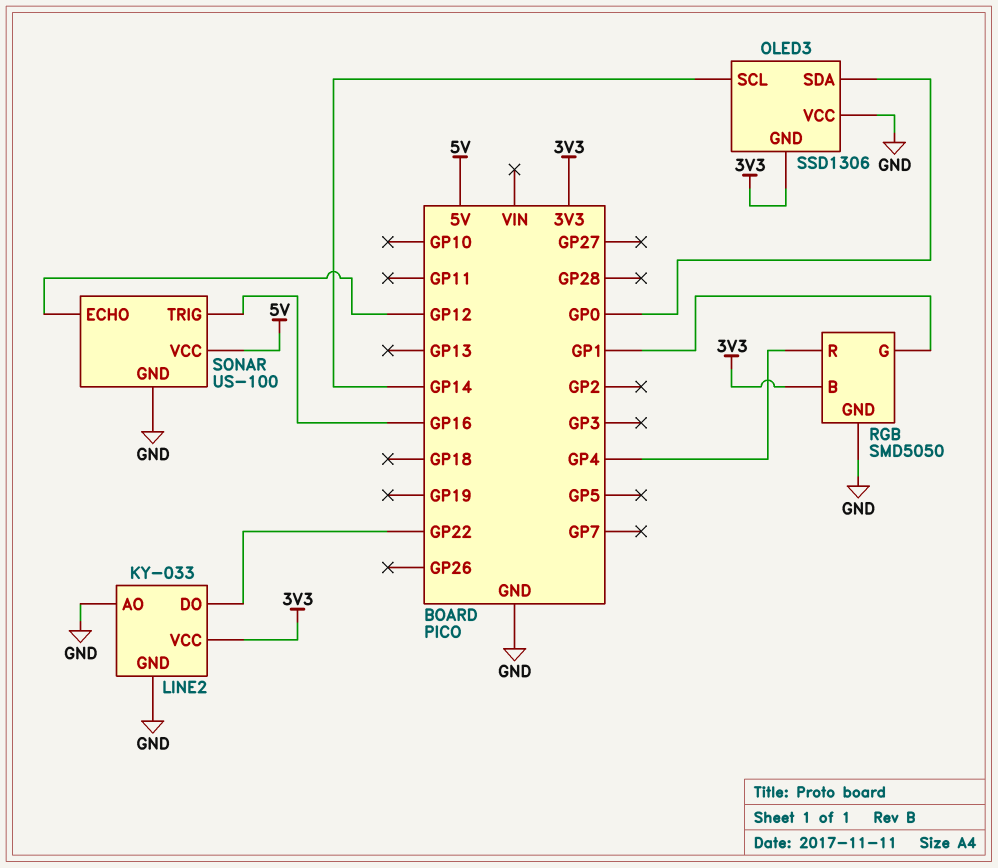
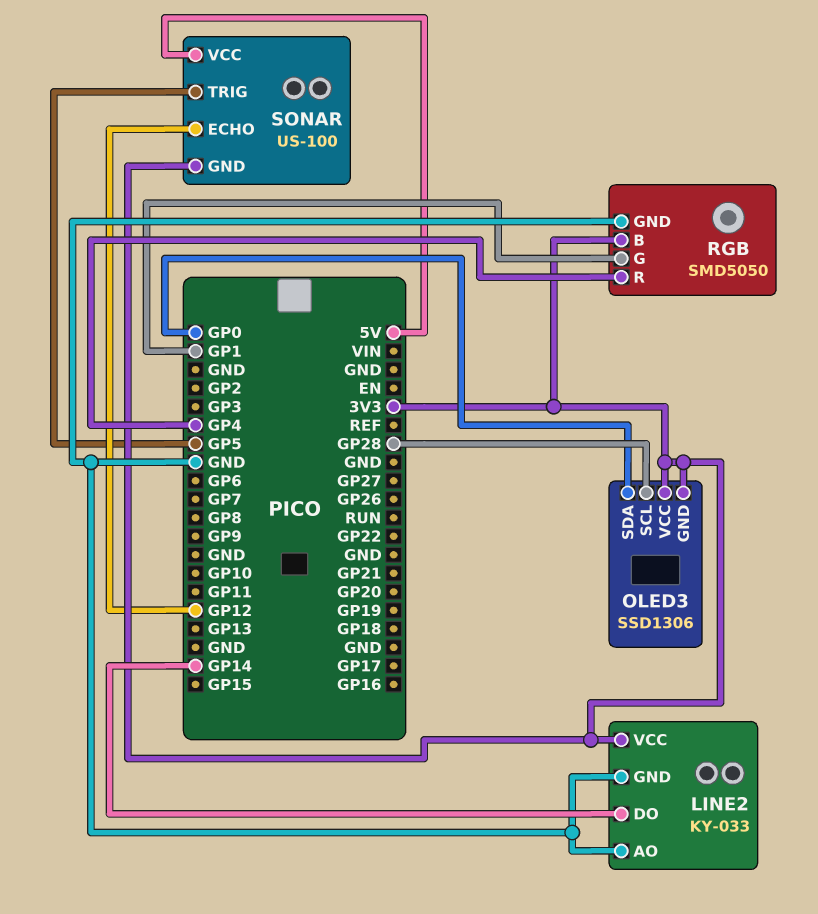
LINE2 pin DO: GP22 -> GP14
OLED3 pin SCL: GP14 -> GP28
OLED3 pin VCC: GND -> 3V3
SONAR pin GND: GND -> 3V3
SONAR pin TRIG: GP16 -> GP5

